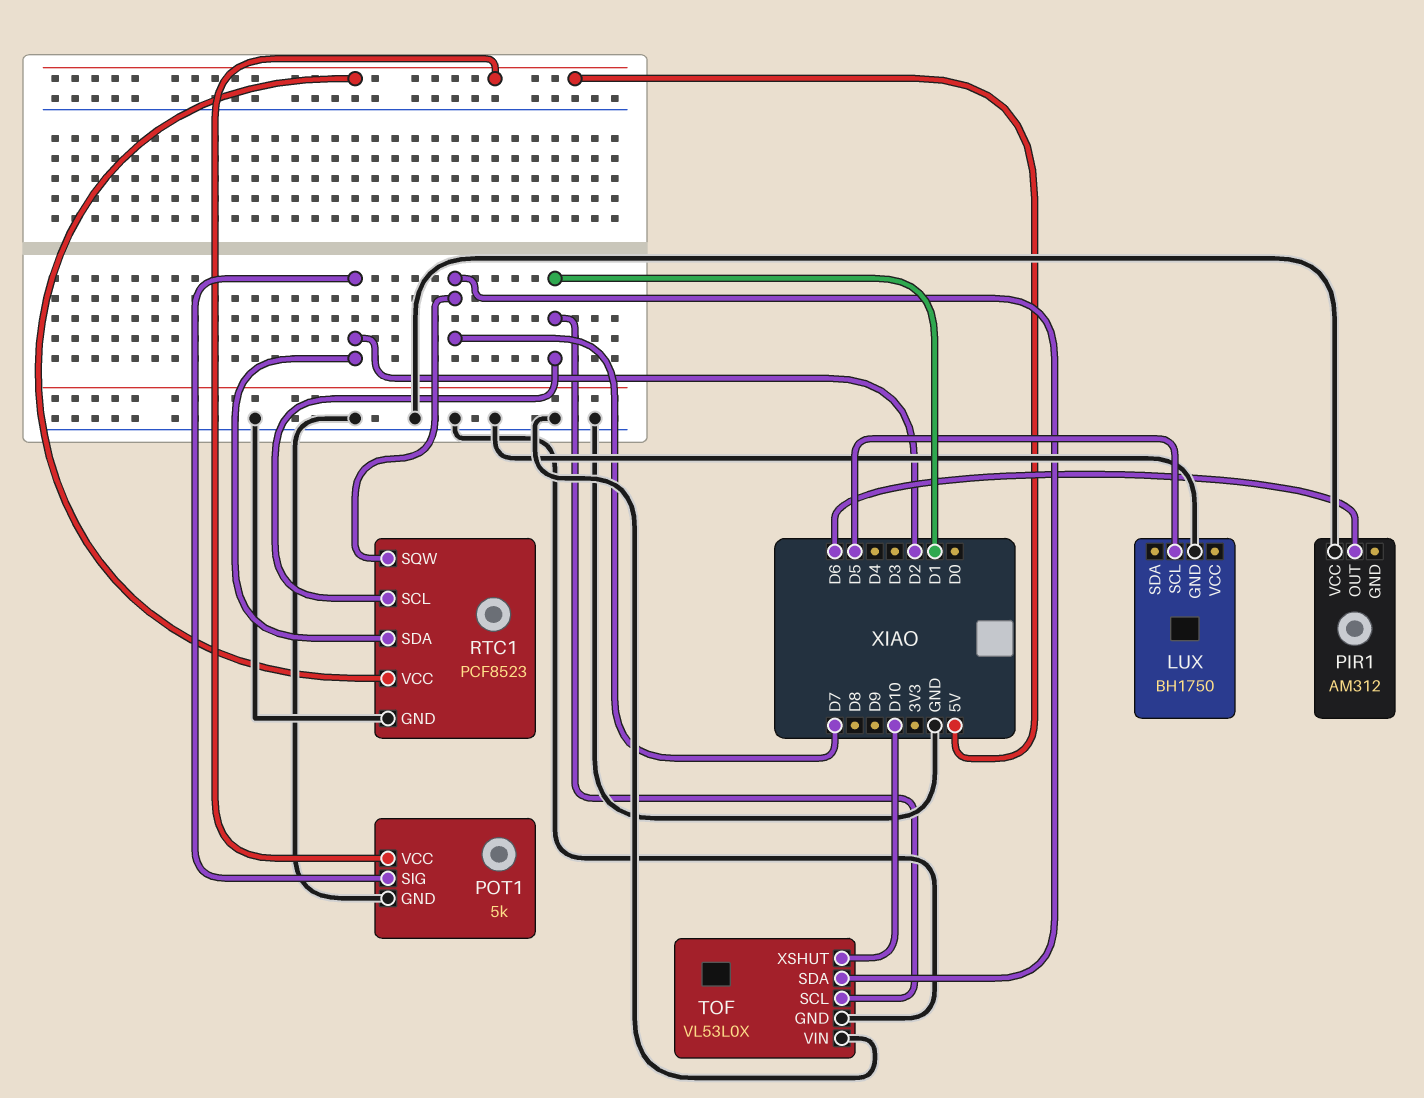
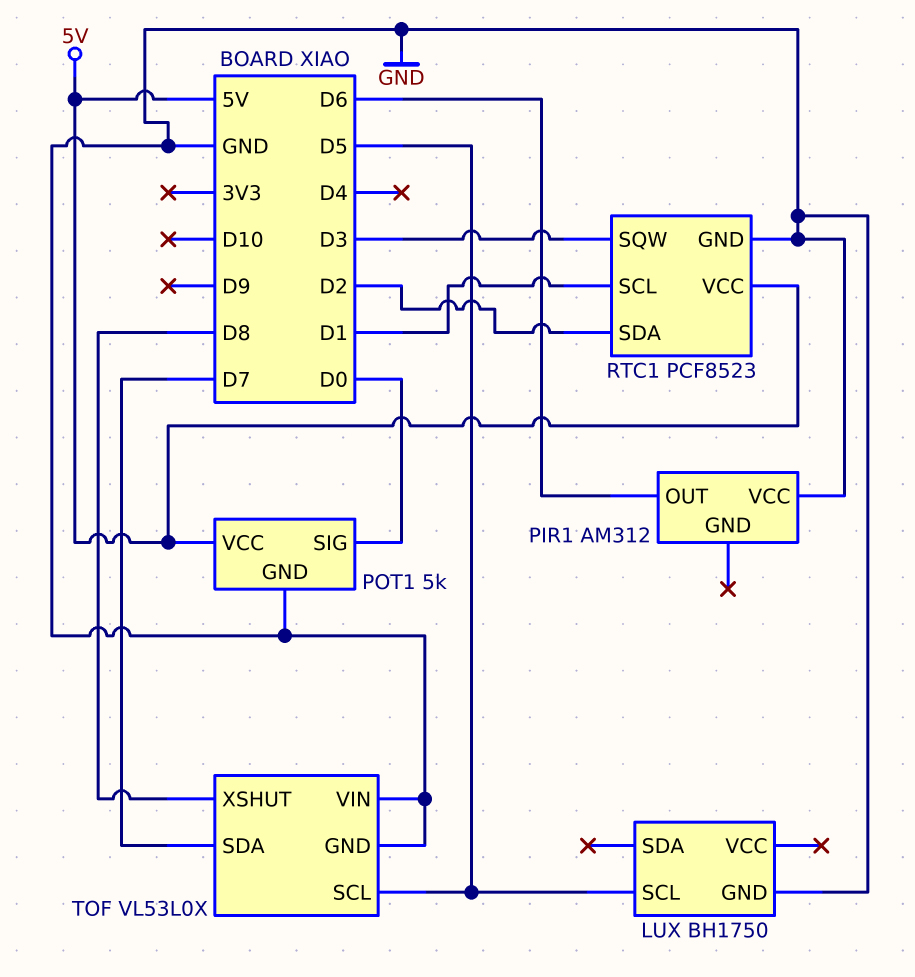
POT1 pin SIG: D2 -> D0
RTC1 pin SQW: D7 -> D3
TOF pin SCL: D1 -> D5
TOF pin XSHUT: D10 -> D8

